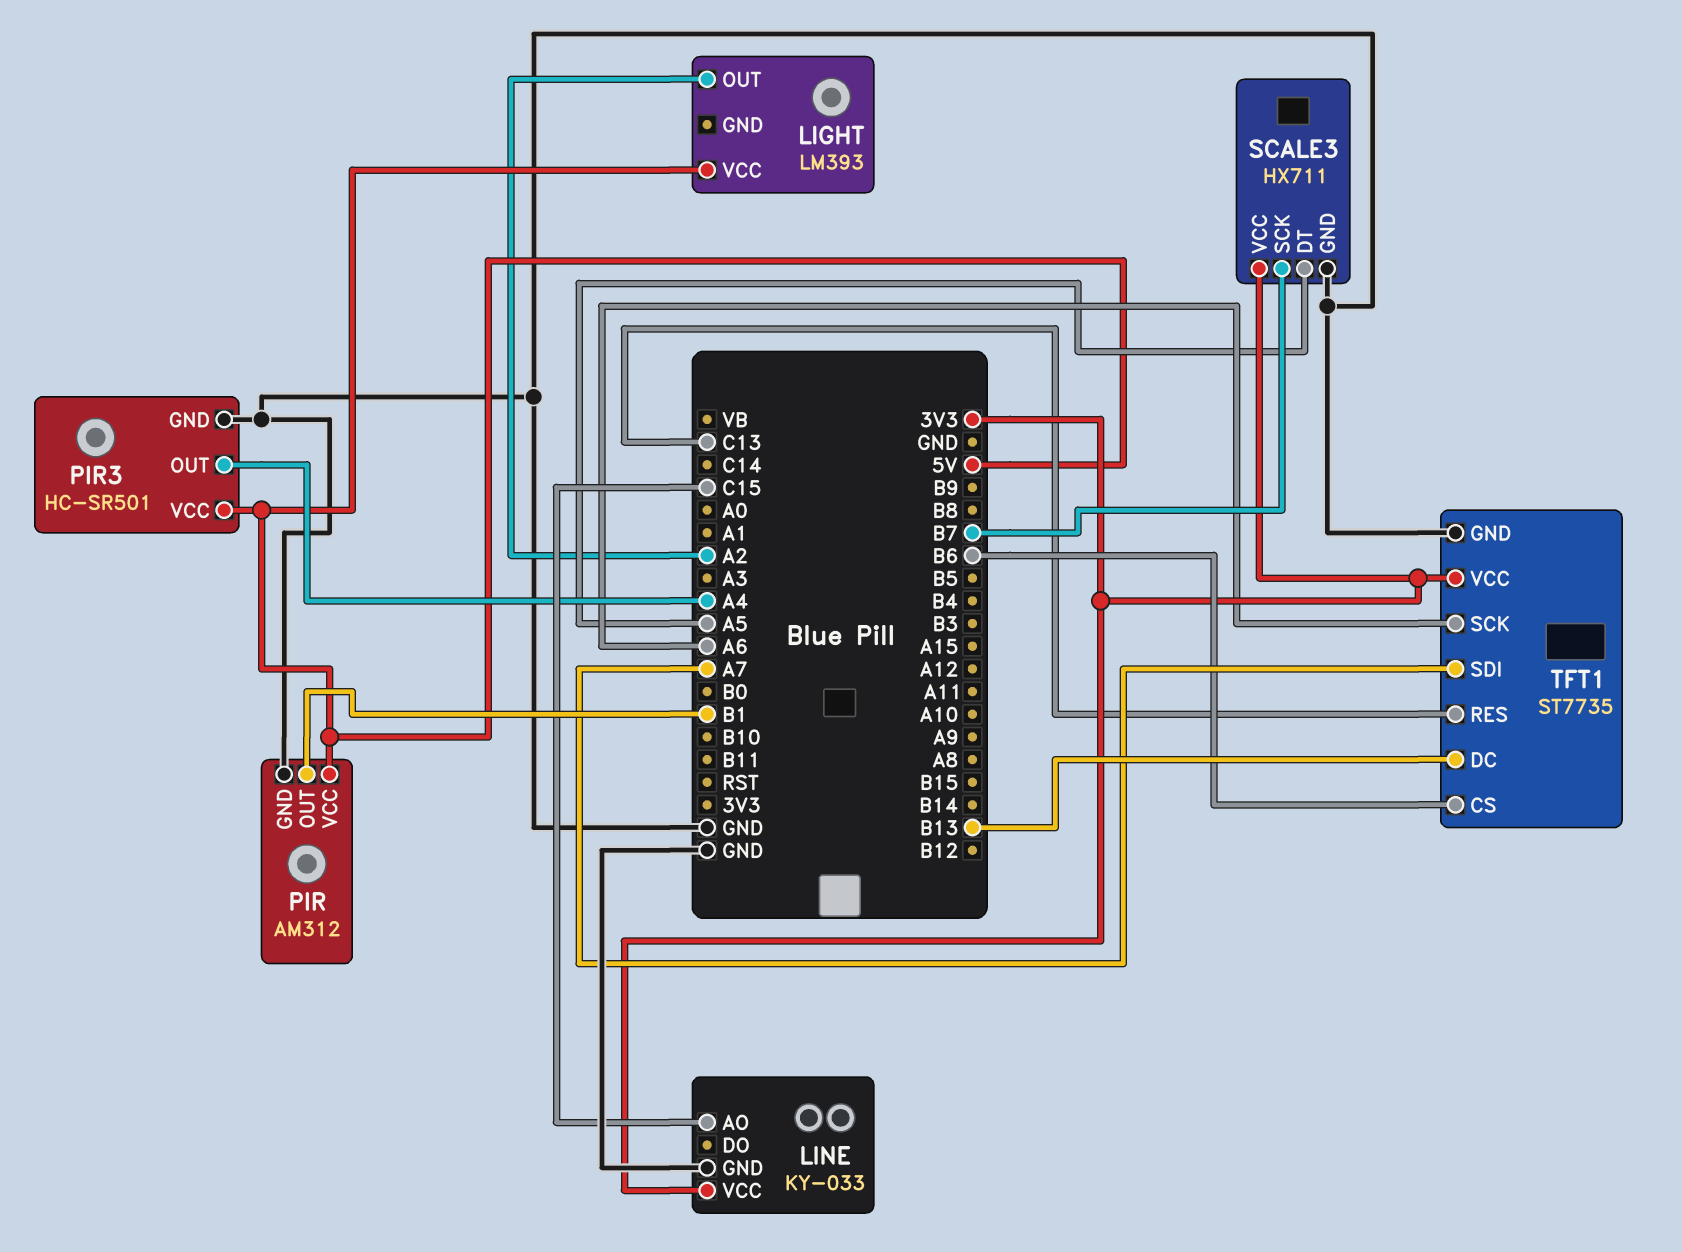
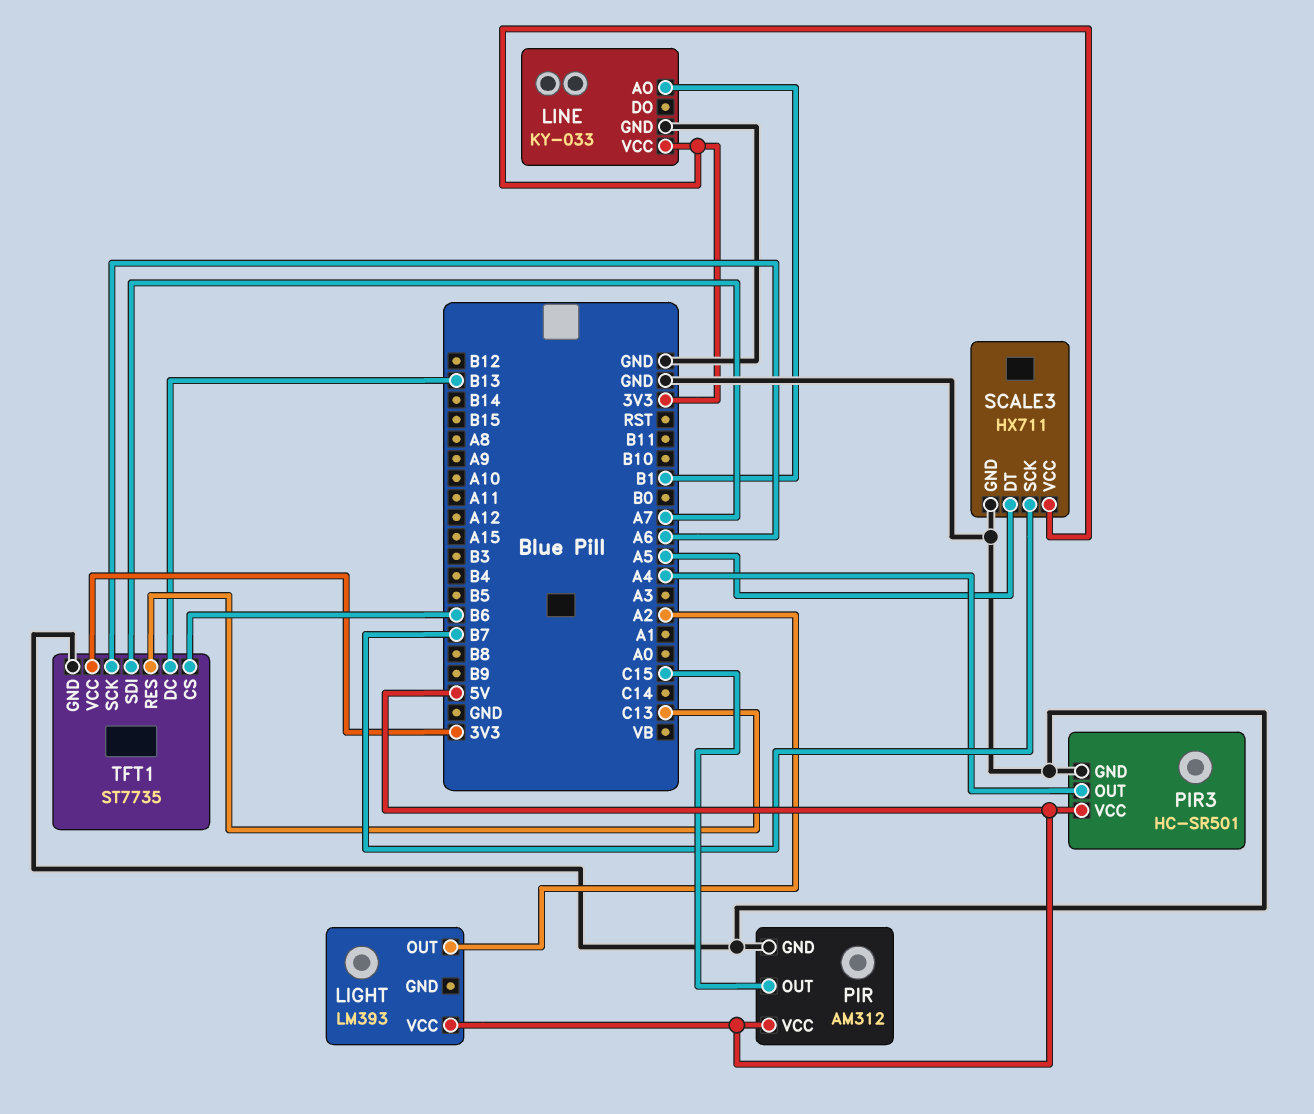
LINE pin AO: C15 -> B1
PIR pin OUT: B1 -> C15

